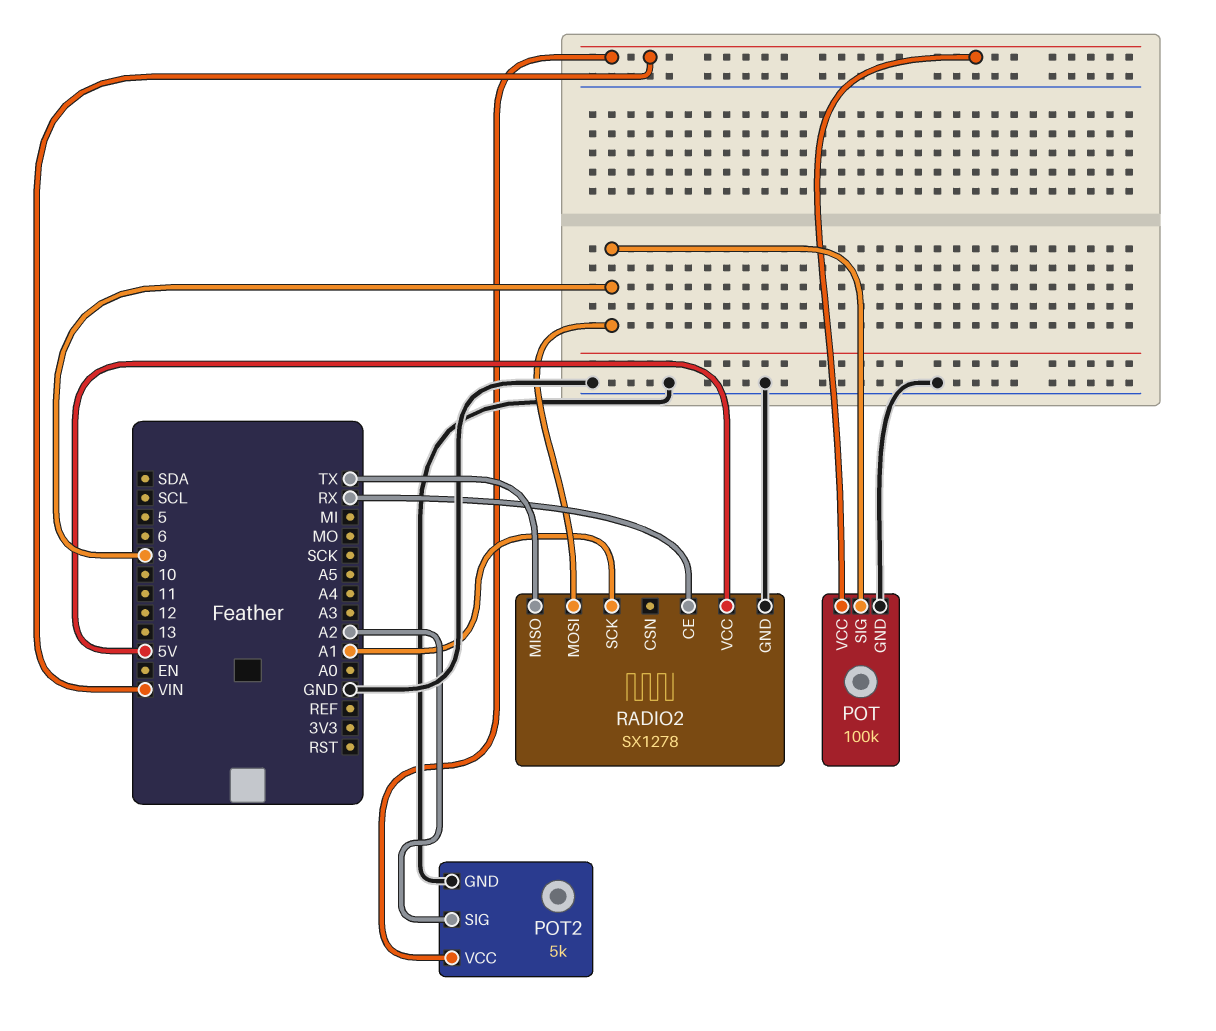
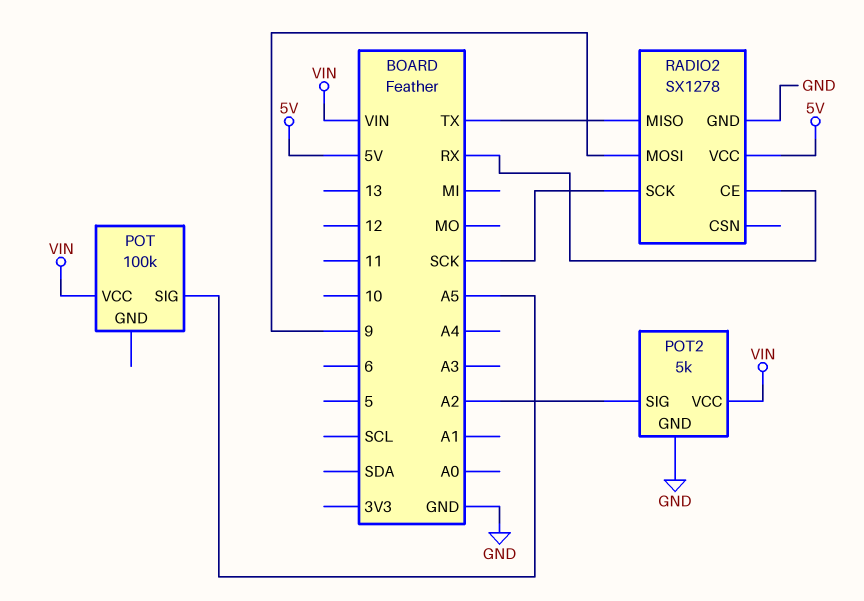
POT pin GND: GND -> none
POT pin SIG: 9 -> A5
RADIO2 pin SCK: A1 -> SCK

